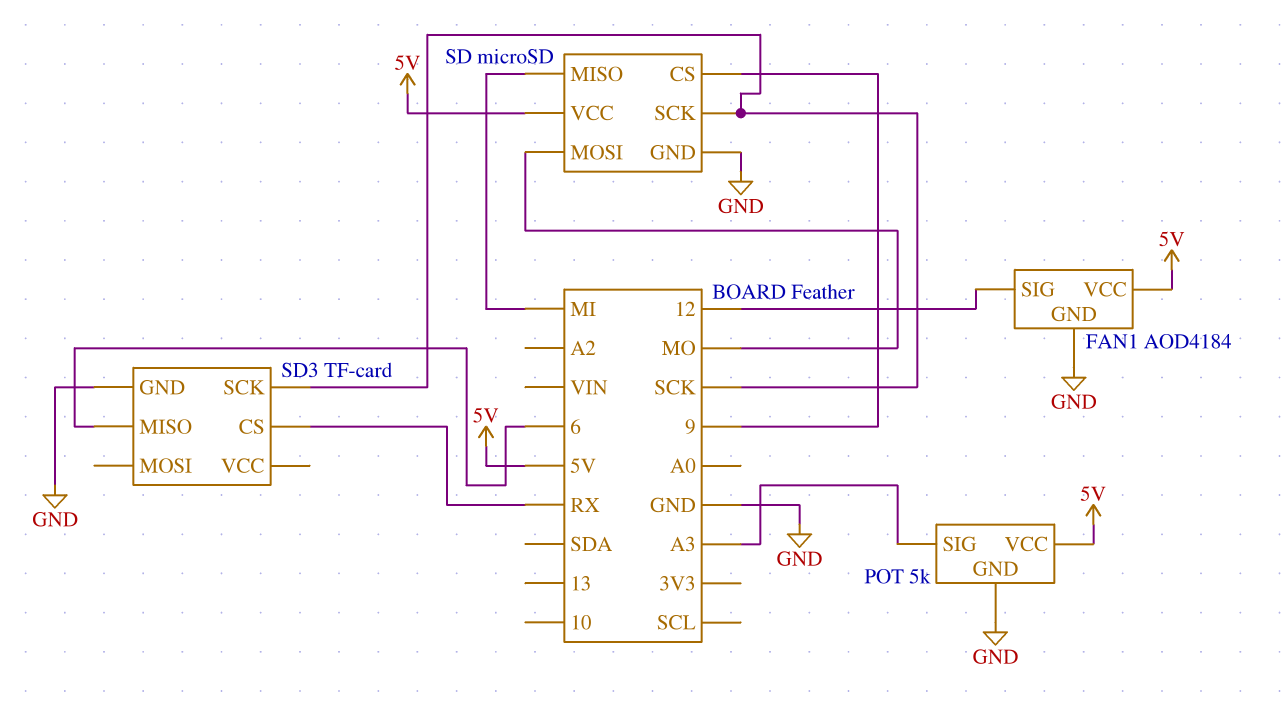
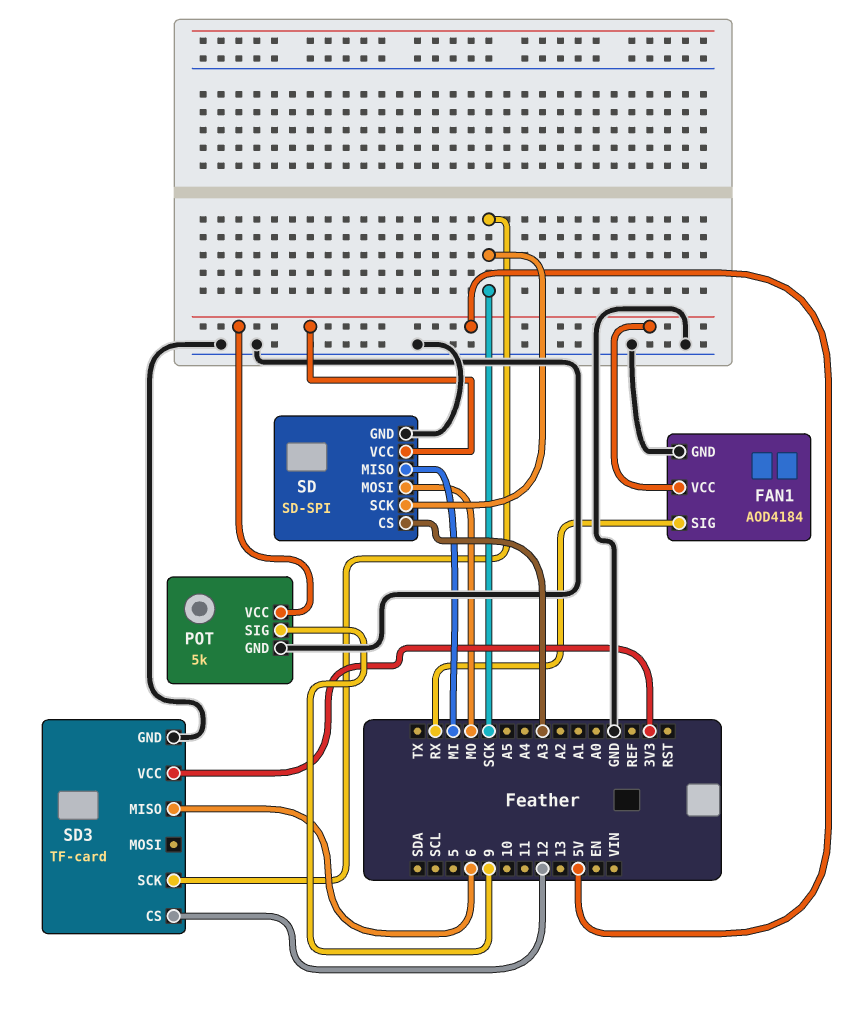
FAN1 pin SIG: 12 -> RX
POT pin SIG: A3 -> 9
SD: microSD -> SD-SPI
SD pin CS: 9 -> A3
SD3 pin CS: RX -> 12
SD3 pin VCC: none -> 3V3

